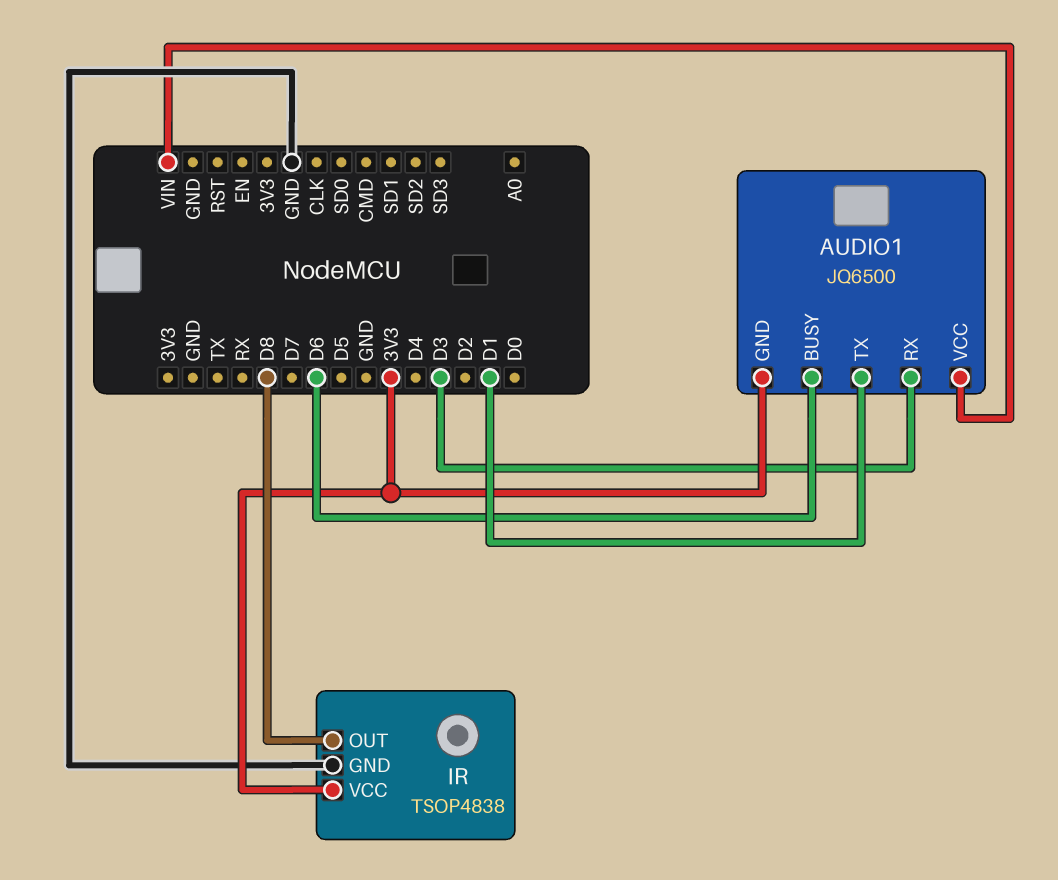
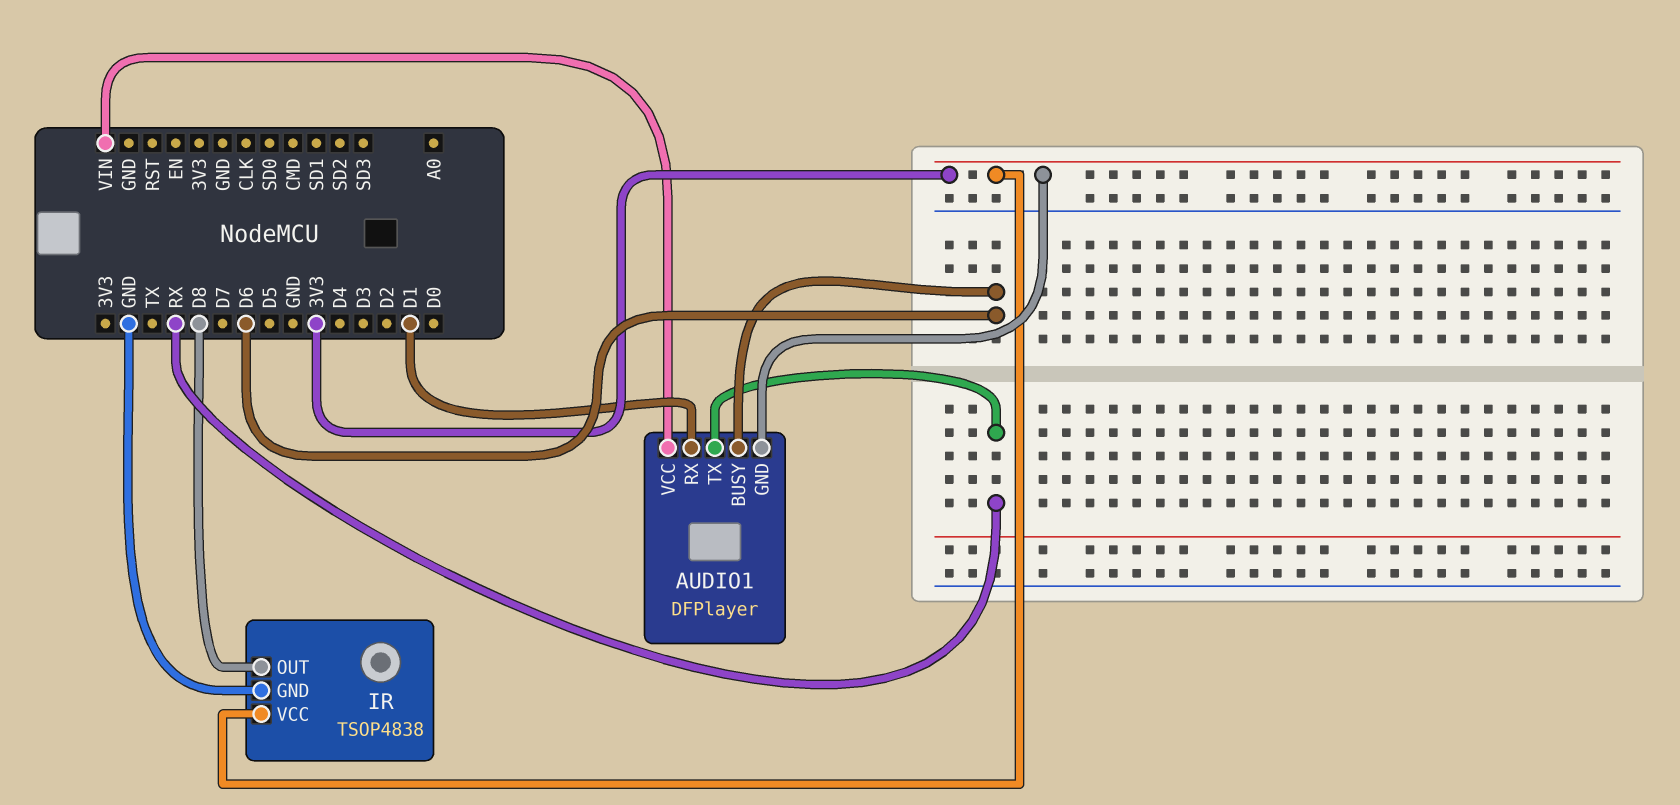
AUDIO1: JQ6500 -> DFPlayer
AUDIO1 pin RX: D3 -> D1
AUDIO1 pin TX: D1 -> RX

